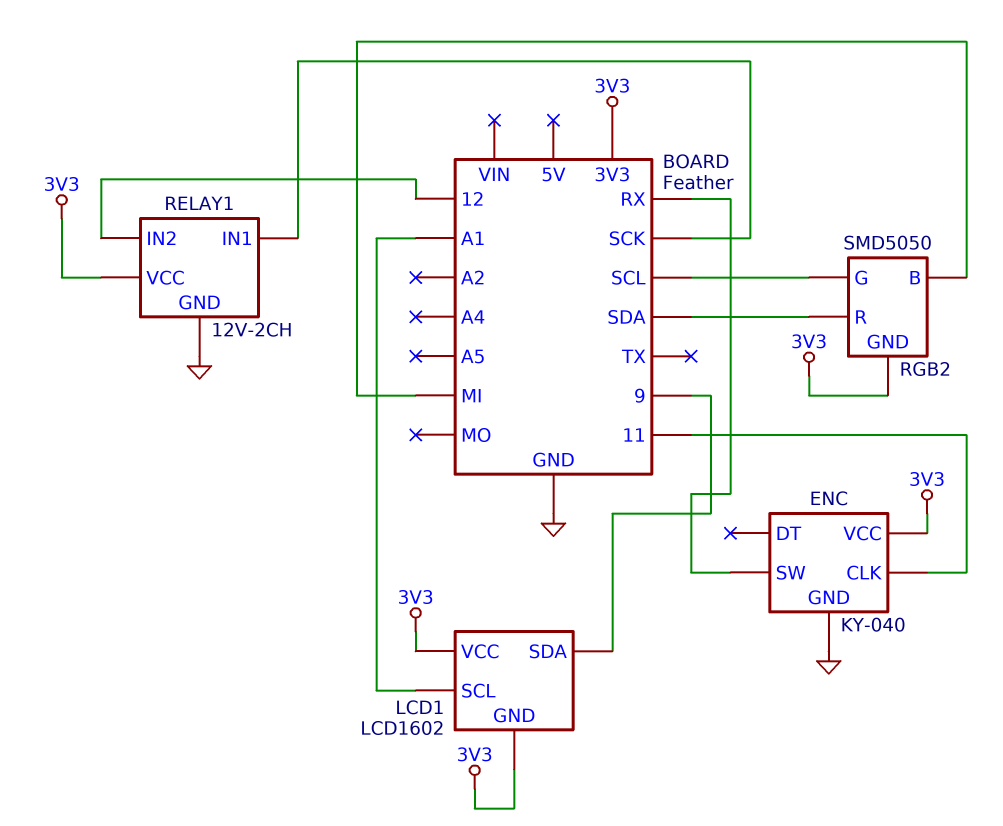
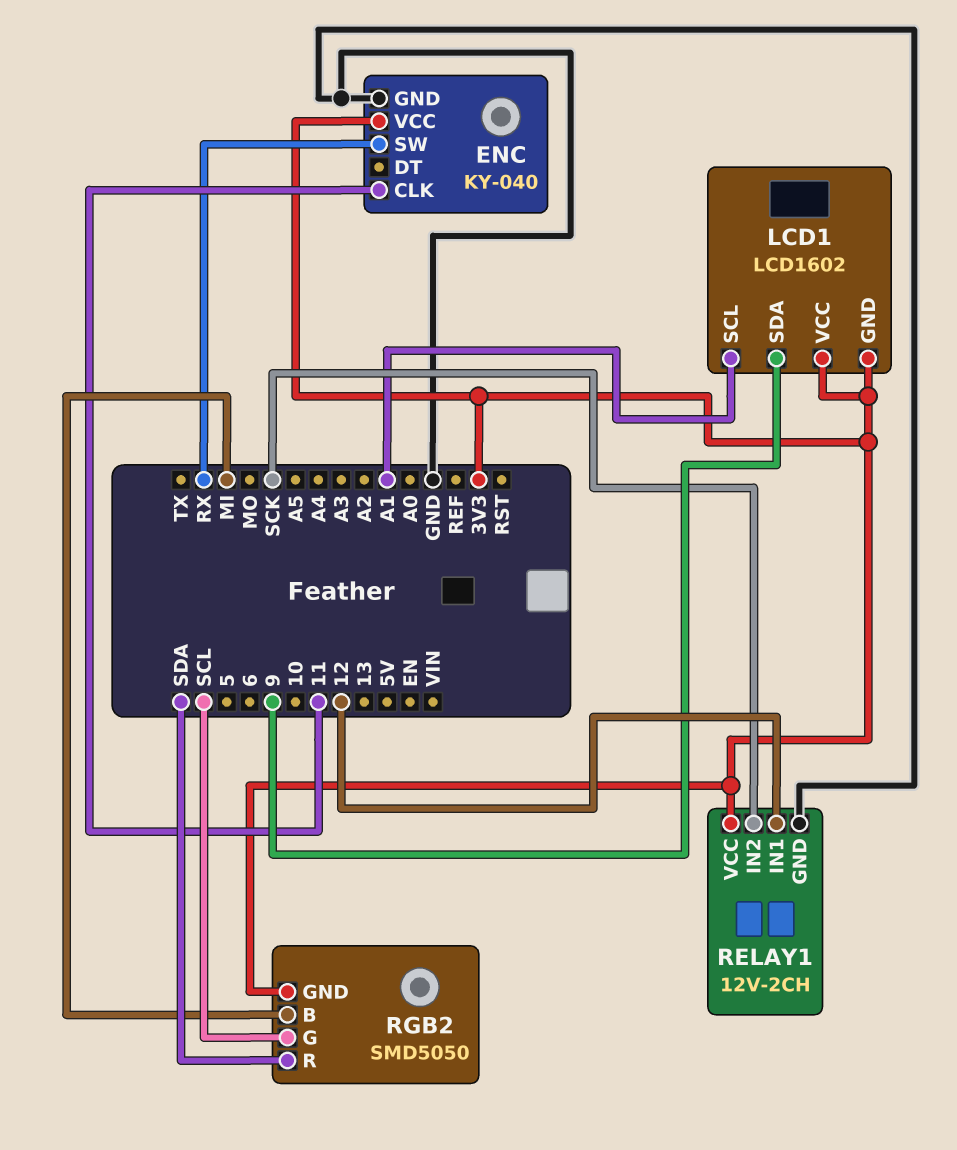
RELAY1 pin IN1: SCK -> 12
RELAY1 pin IN2: 12 -> SCK

